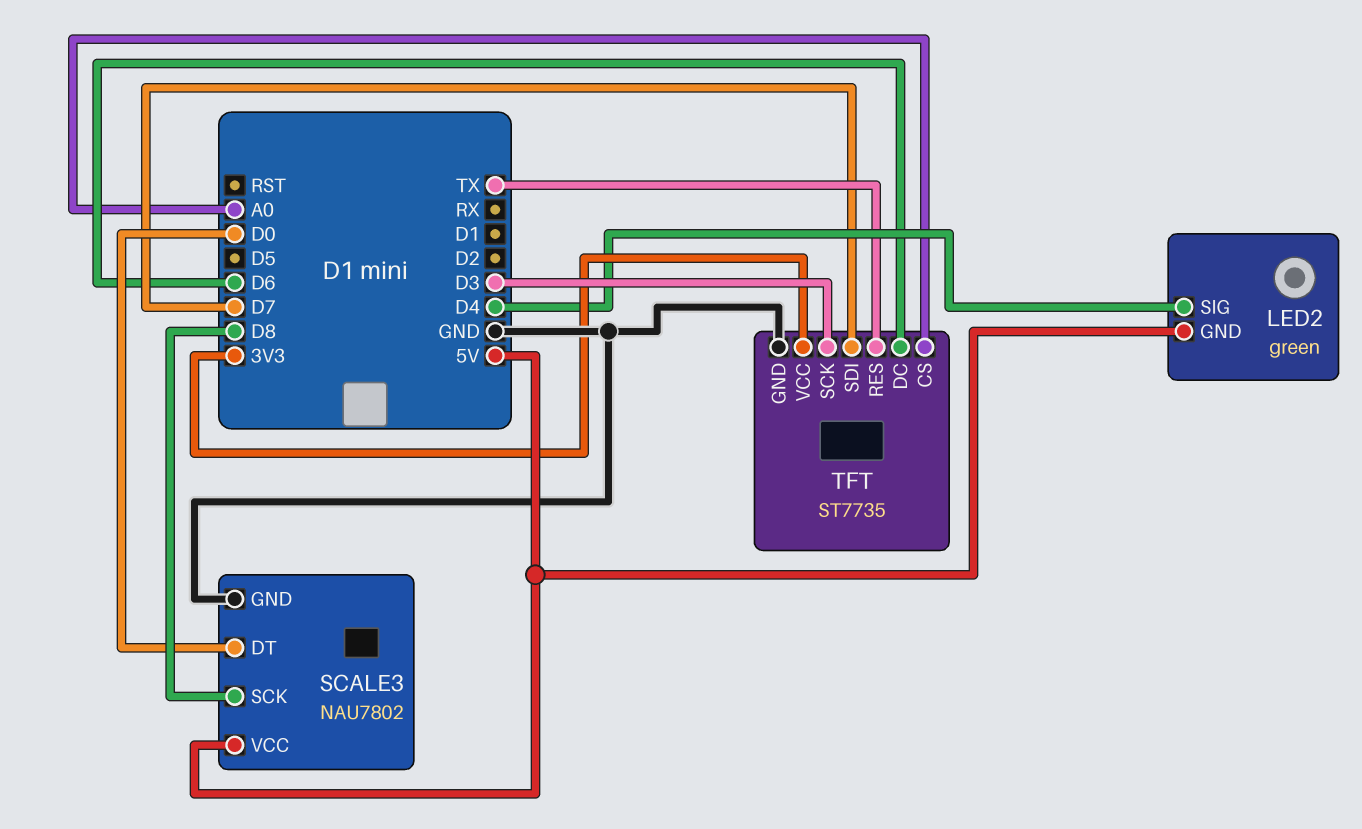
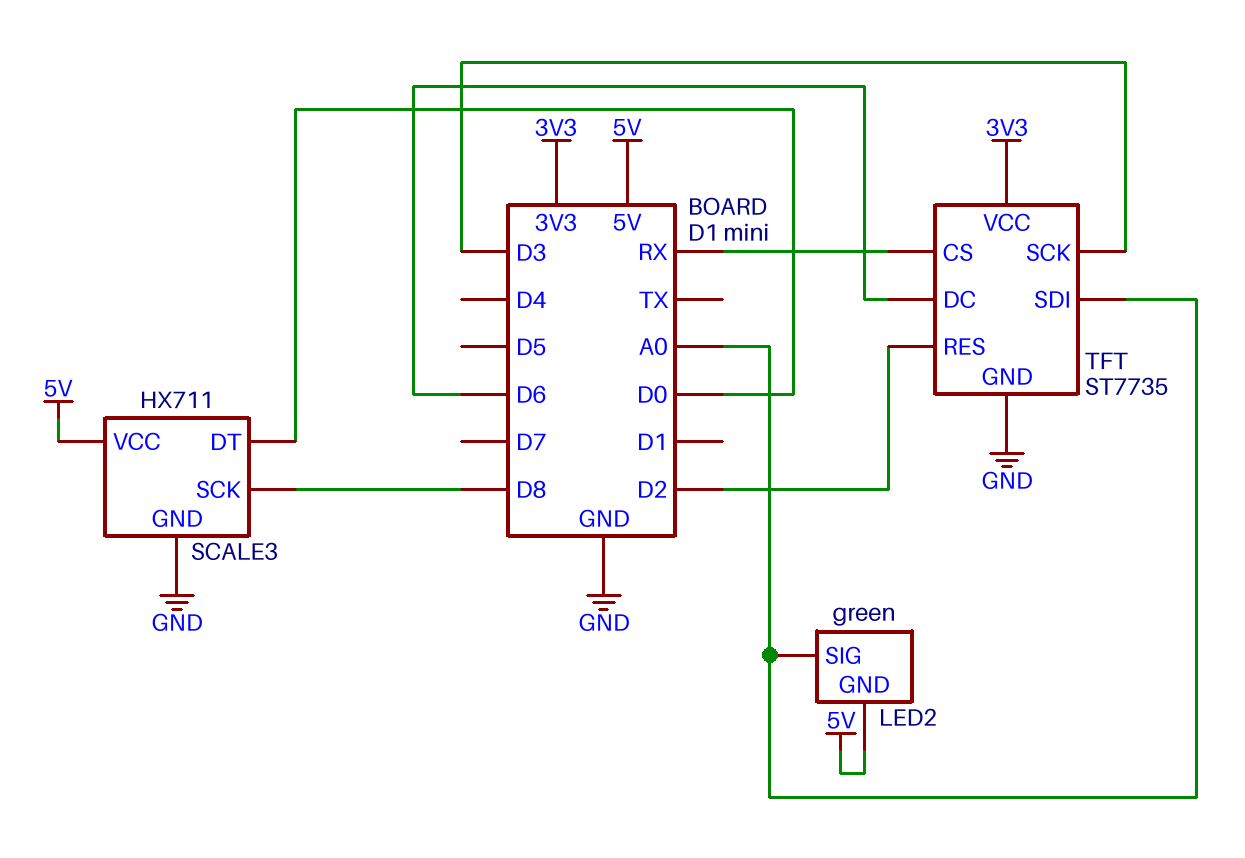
LED2 pin SIG: D4 -> A0
SCALE3: NAU7802 -> HX711
TFT pin CS: A0 -> RX
TFT pin RES: TX -> D2
TFT pin SDI: D7 -> A0

